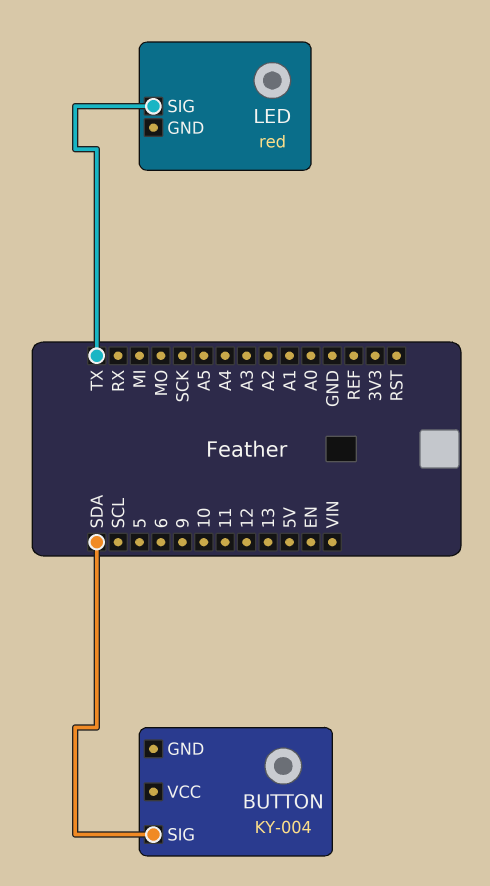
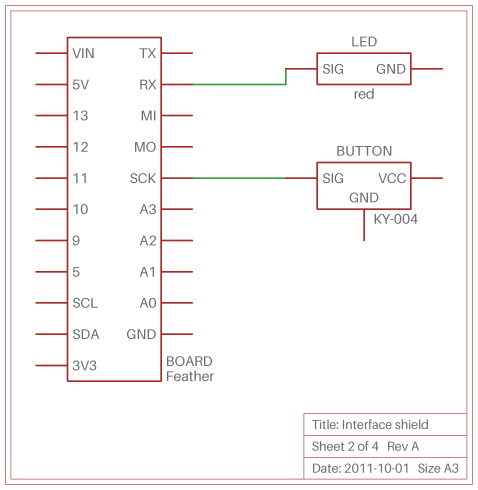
BUTTON pin SIG: SDA -> SCK
LED pin SIG: TX -> RX

